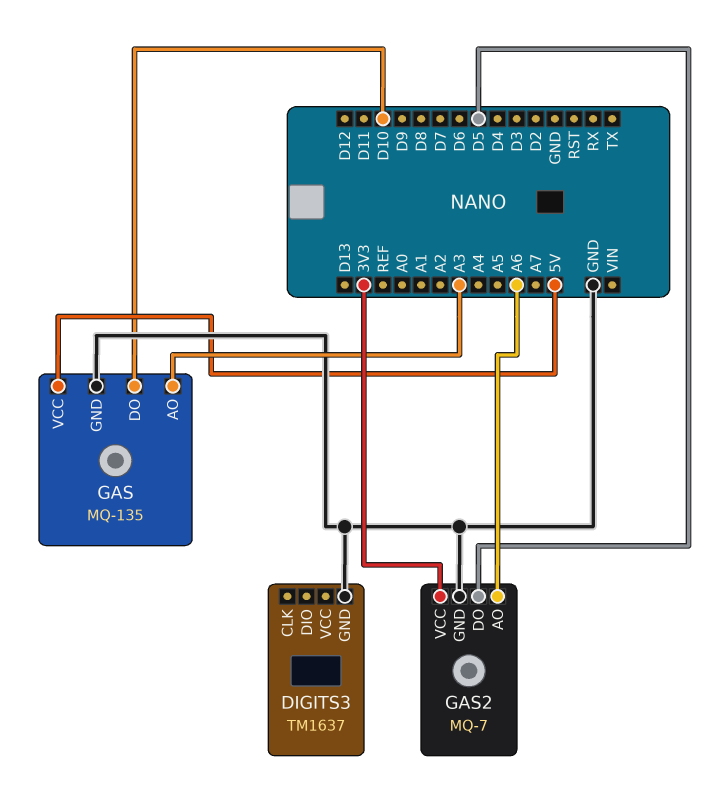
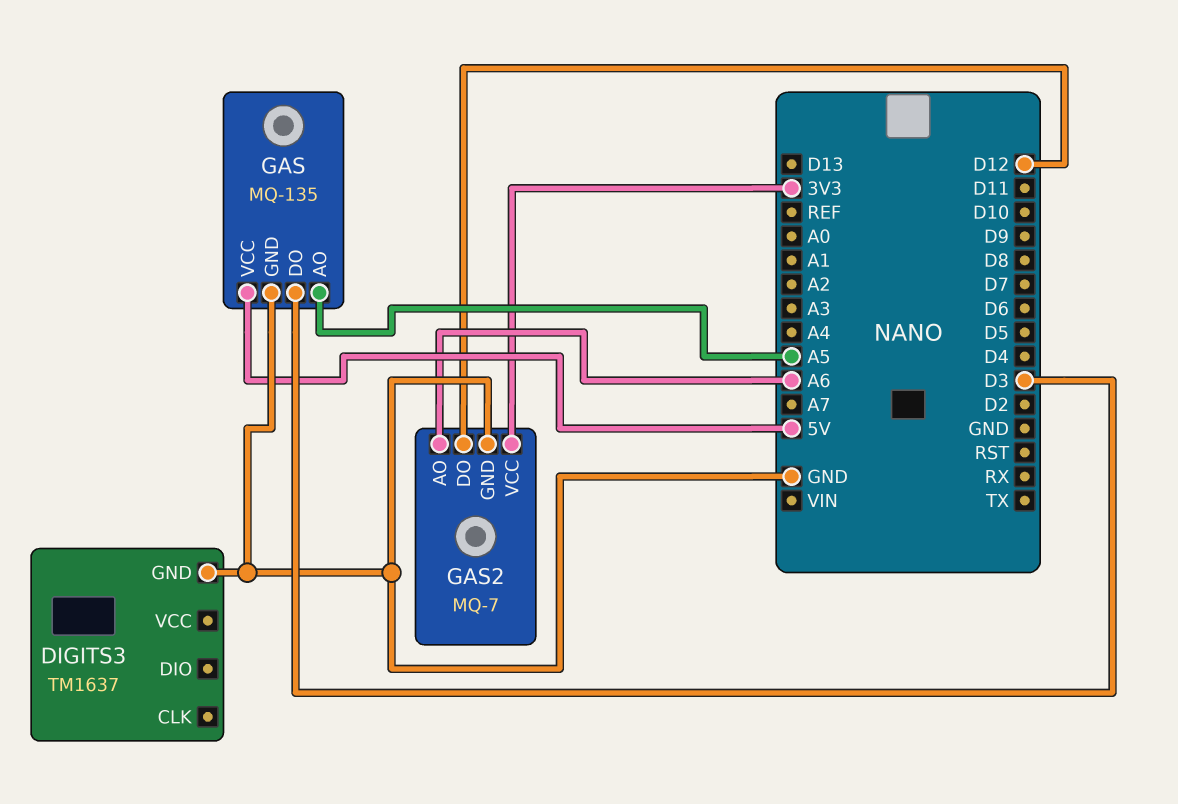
GAS pin AO: A3 -> A5
GAS pin DO: D10 -> D3
GAS2 pin DO: D5 -> D12

